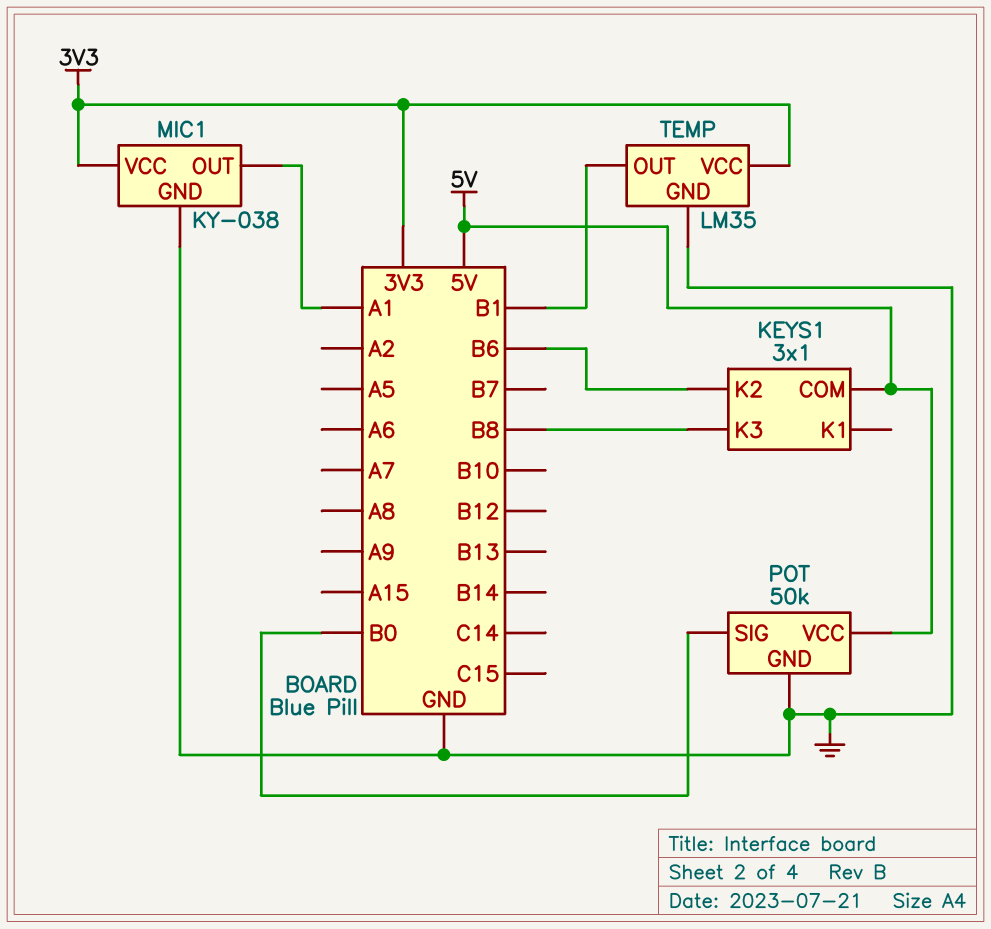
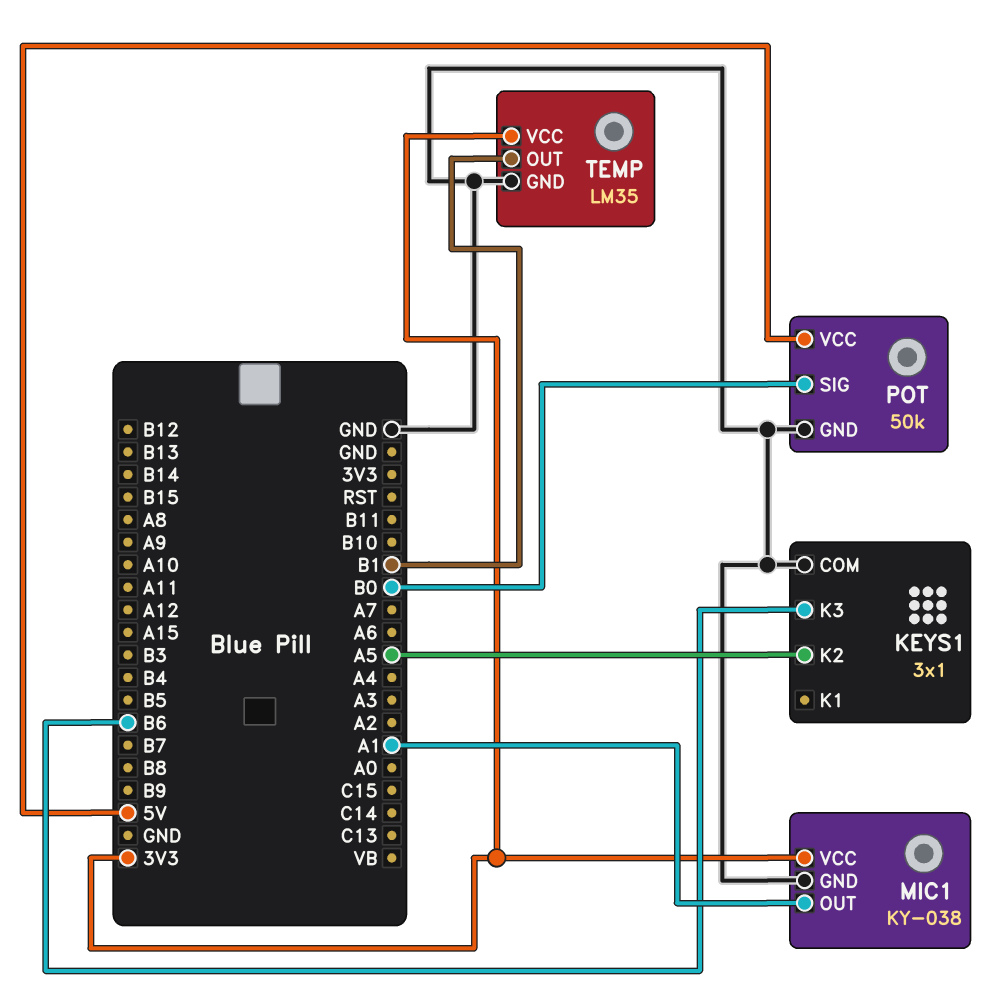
KEYS1 pin COM: 5V -> GND
KEYS1 pin K2: B6 -> A5
KEYS1 pin K3: B8 -> B6

